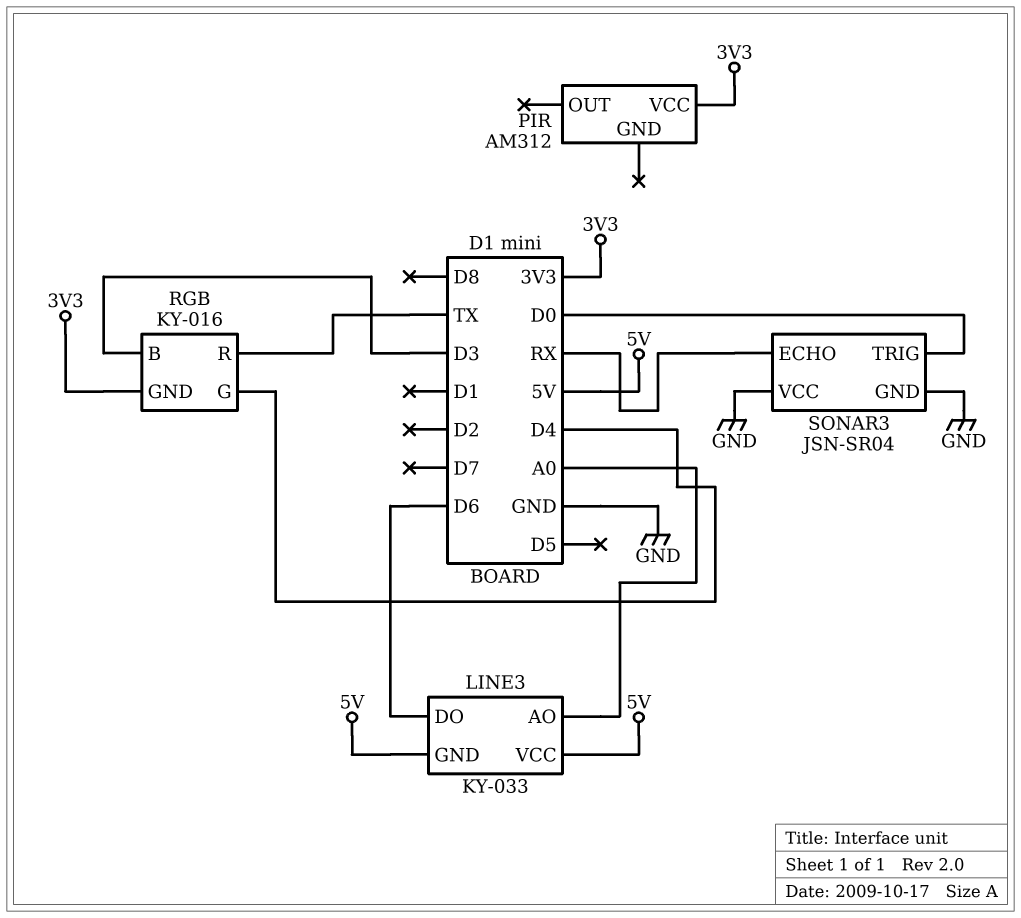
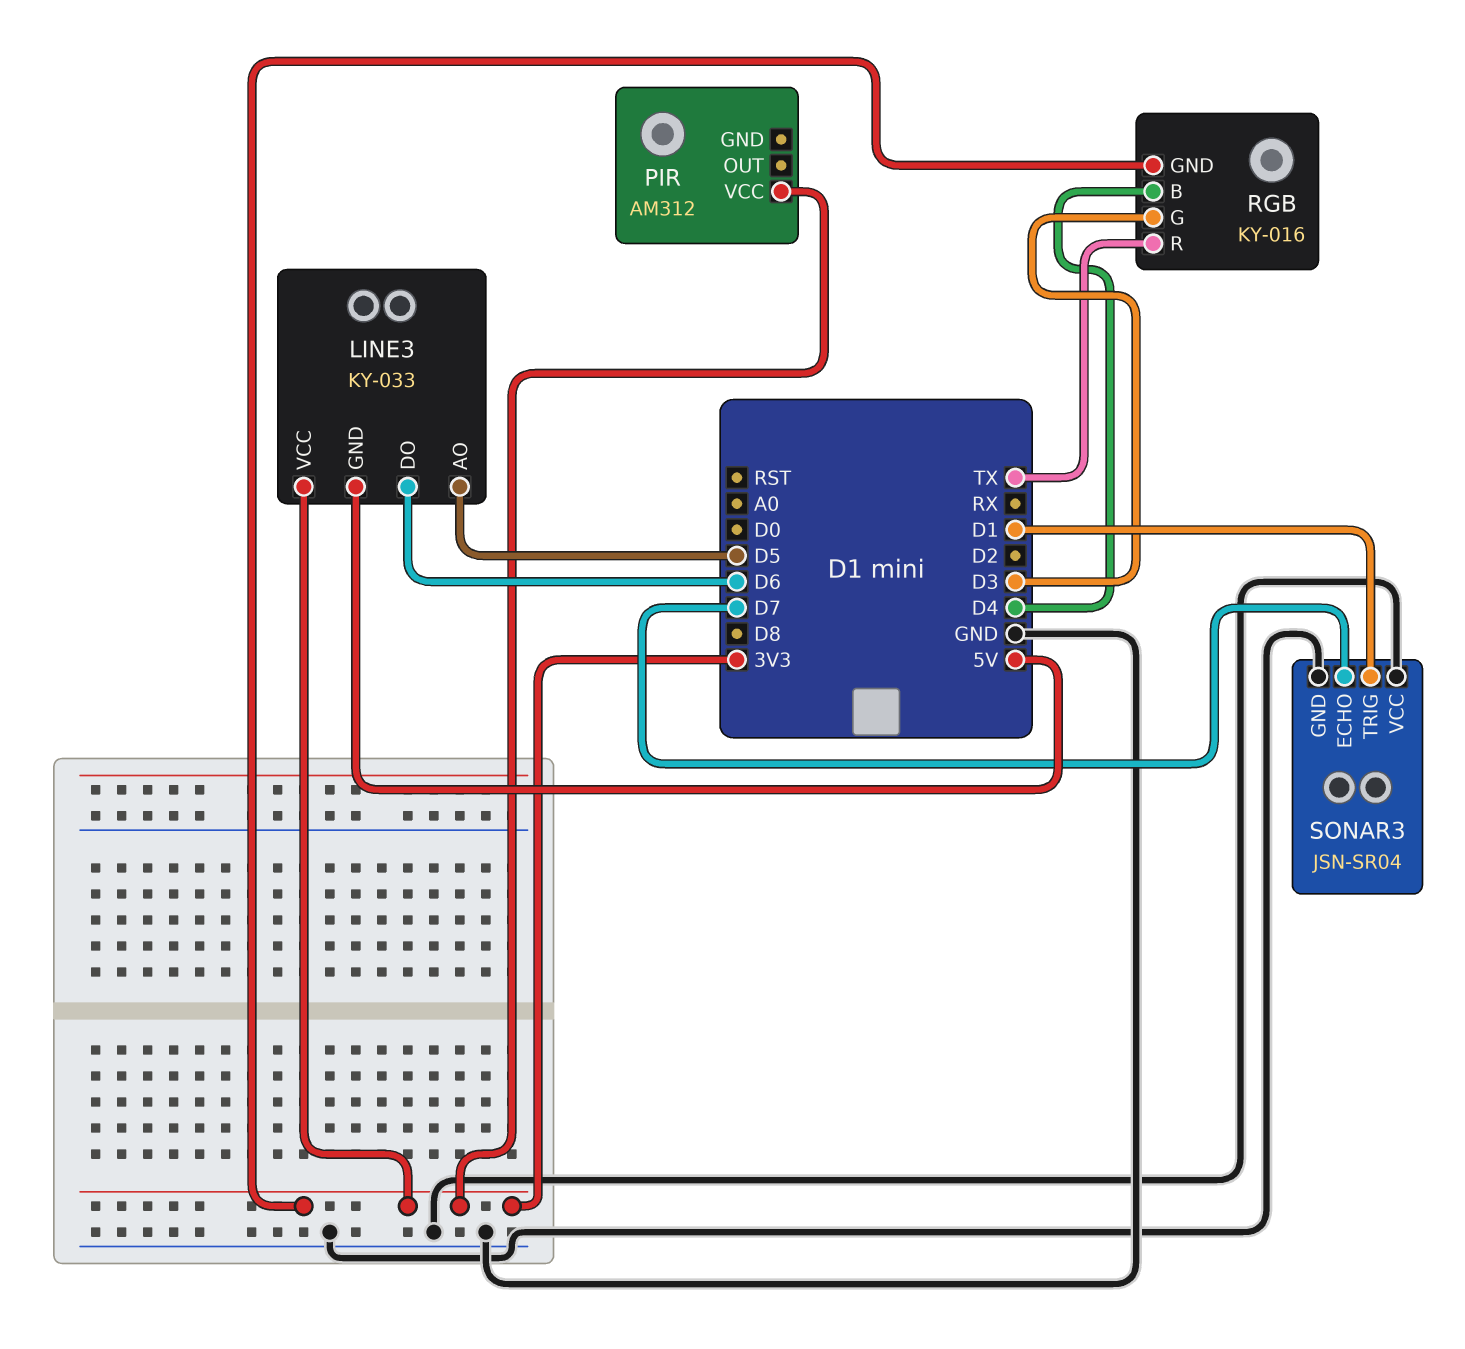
LINE3 pin AO: A0 -> D5
LINE3 pin VCC: 5V -> 3V3
RGB pin B: D3 -> D4
RGB pin G: D4 -> D3
SONAR3 pin ECHO: RX -> D7
SONAR3 pin TRIG: D0 -> D1

